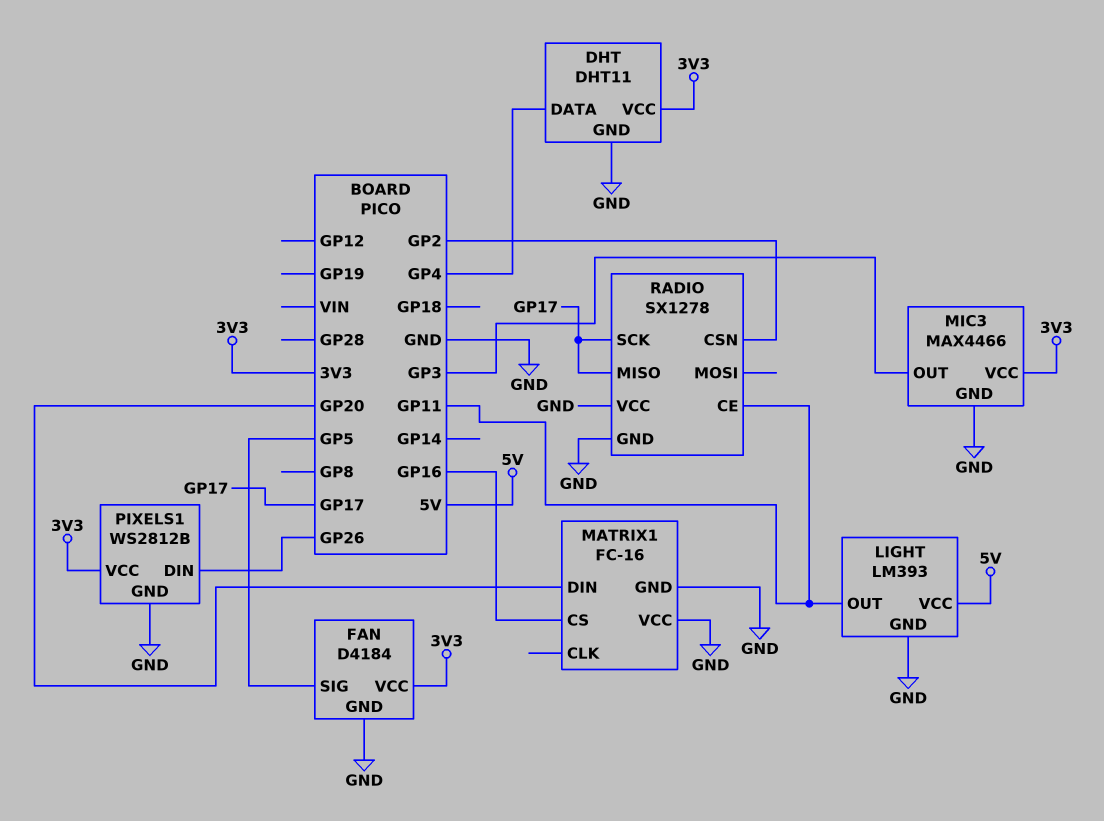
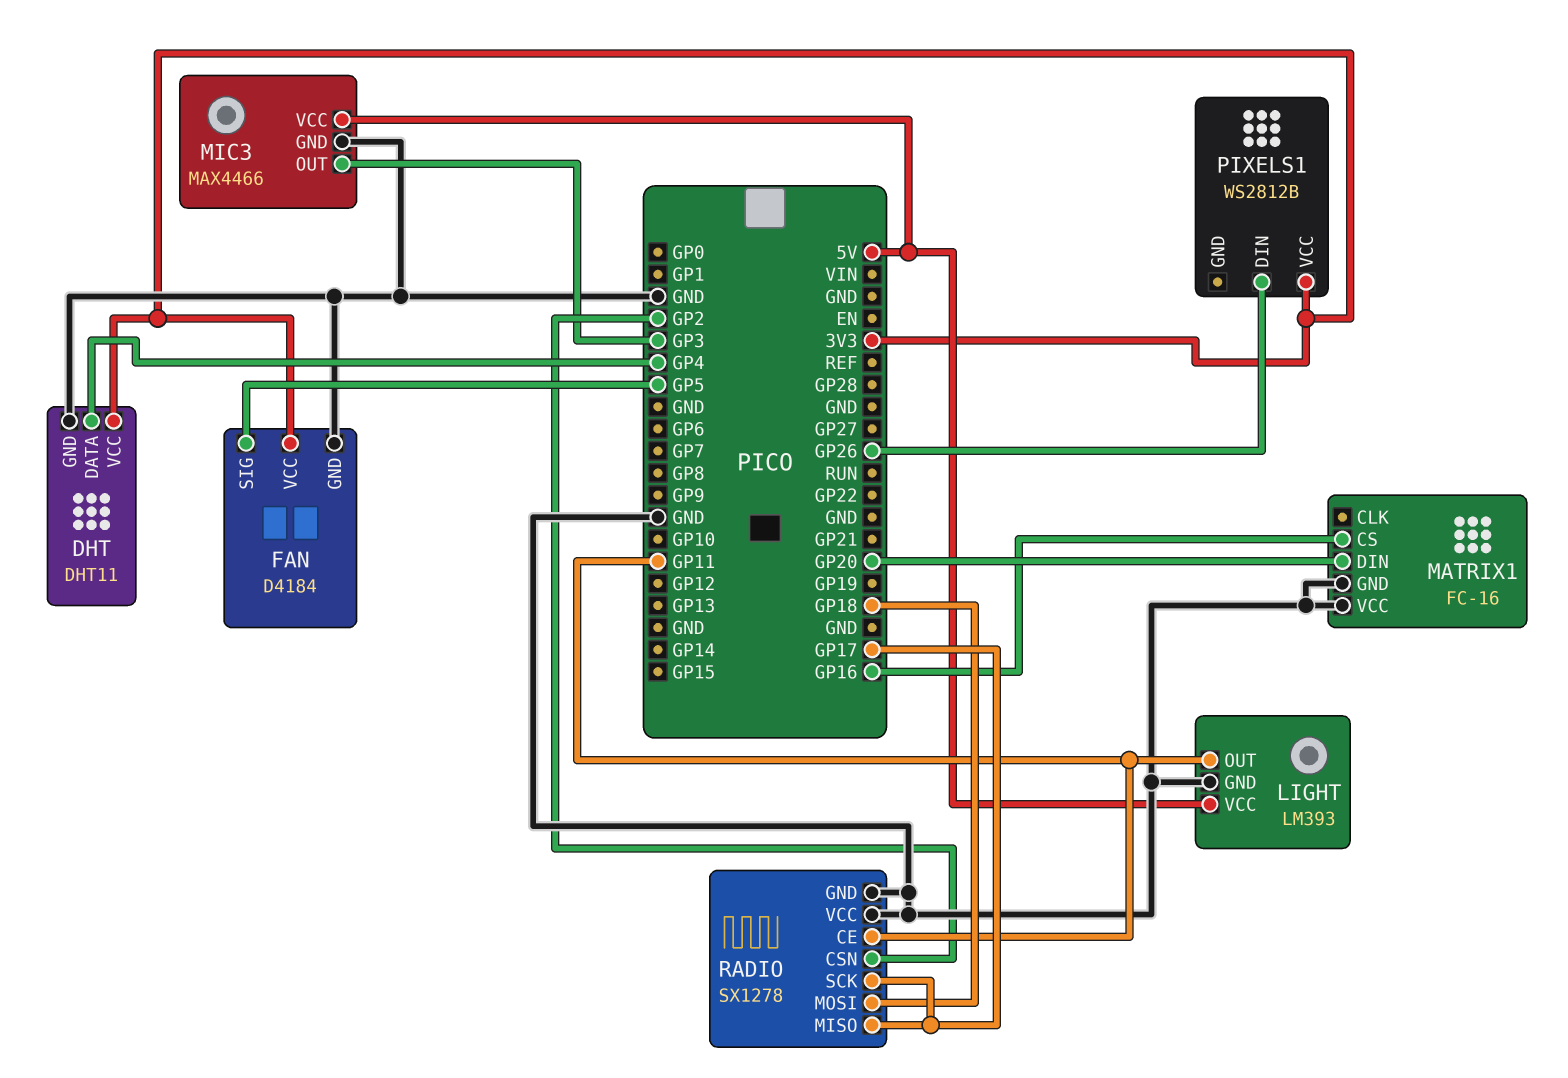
MIC3 pin VCC: 3V3 -> 5V
PIXELS1 pin GND: GND -> none
RADIO pin MOSI: none -> GP18

